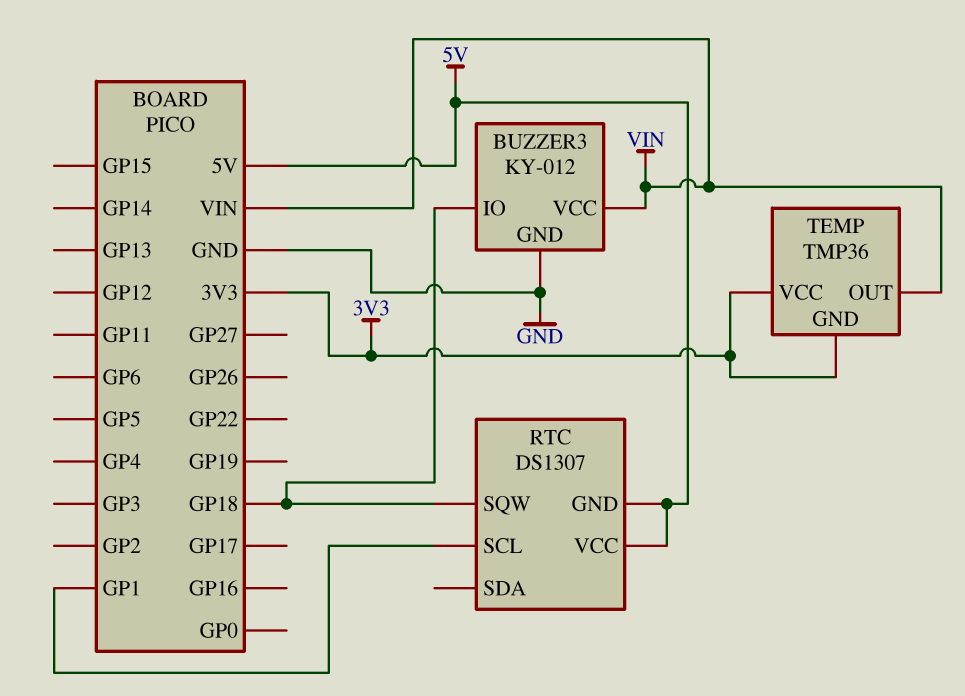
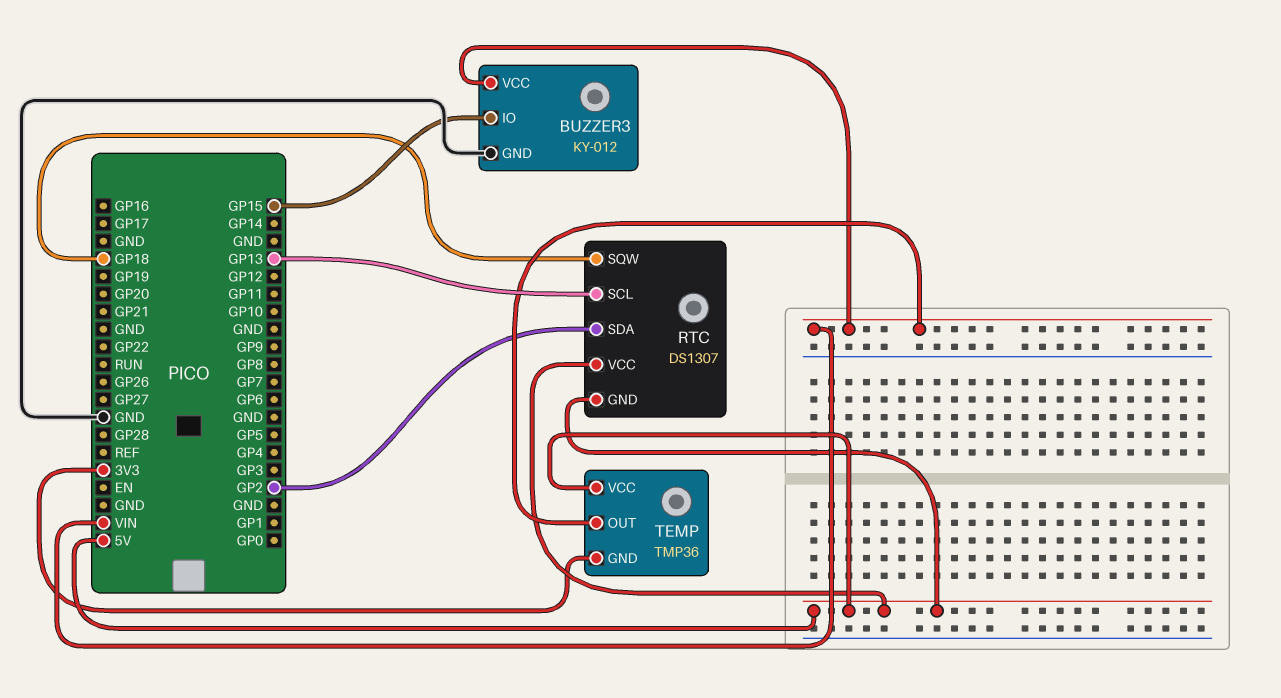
BUZZER3 pin IO: GP18 -> GP15
RTC pin SCL: GP1 -> GP13
RTC pin SDA: none -> GP2
TEMP pin VCC: 3V3 -> 5V

